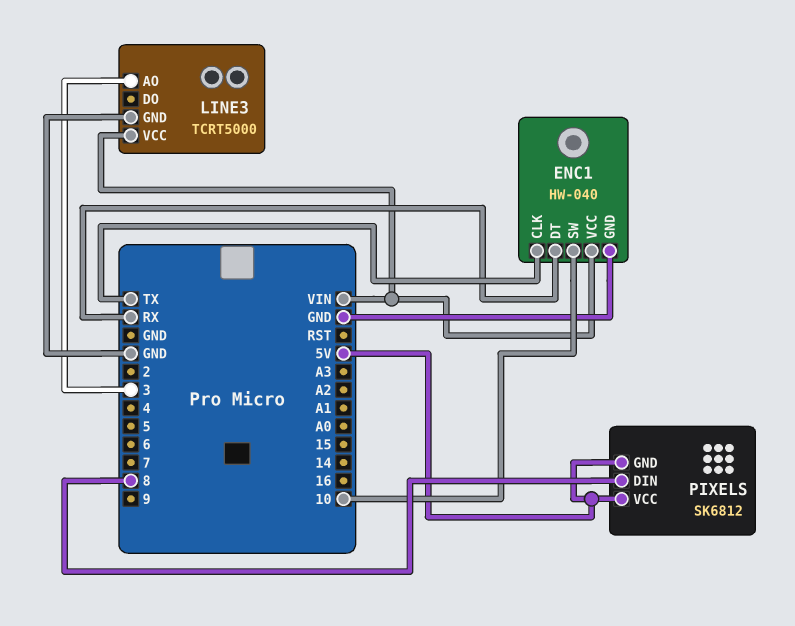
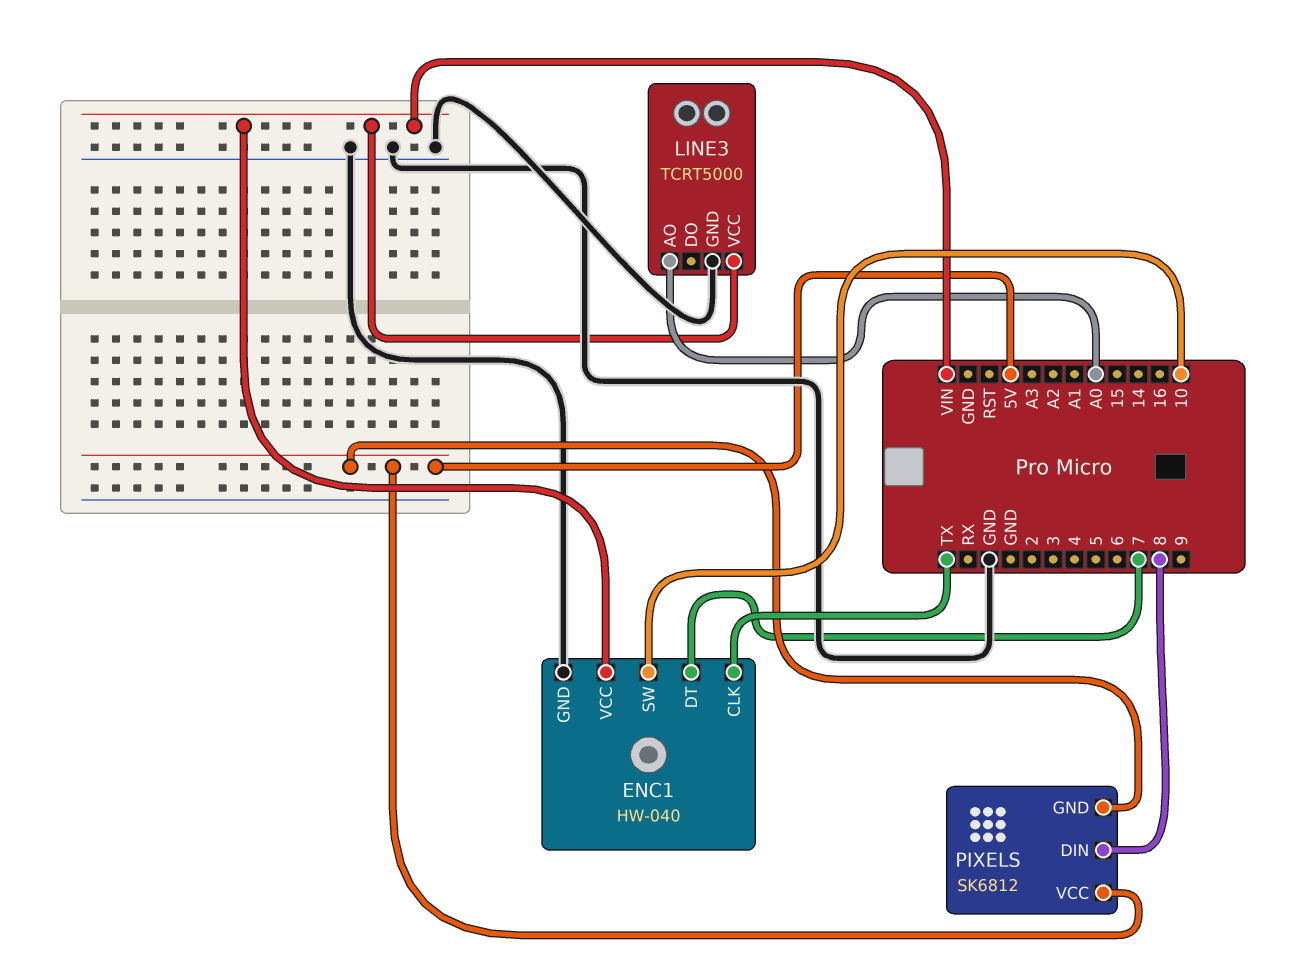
ENC1 pin DT: RX -> 7
LINE3 pin AO: 3 -> A0

